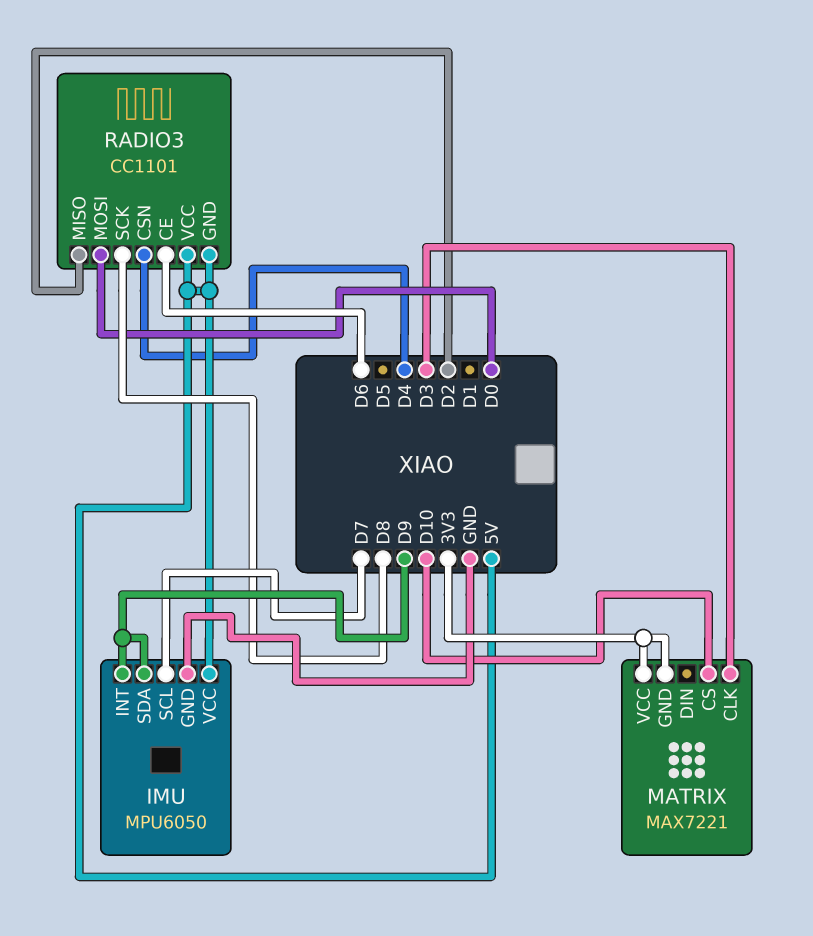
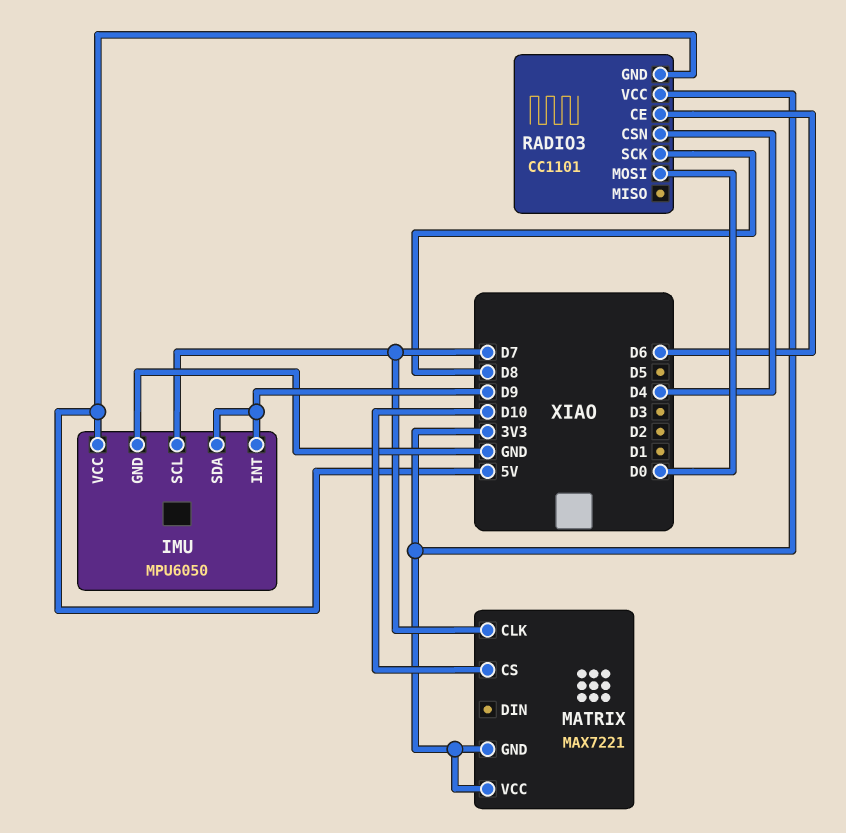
MATRIX pin CLK: D3 -> D7
RADIO3 pin MISO: D2 -> none
RADIO3 pin VCC: 5V -> 3V3

